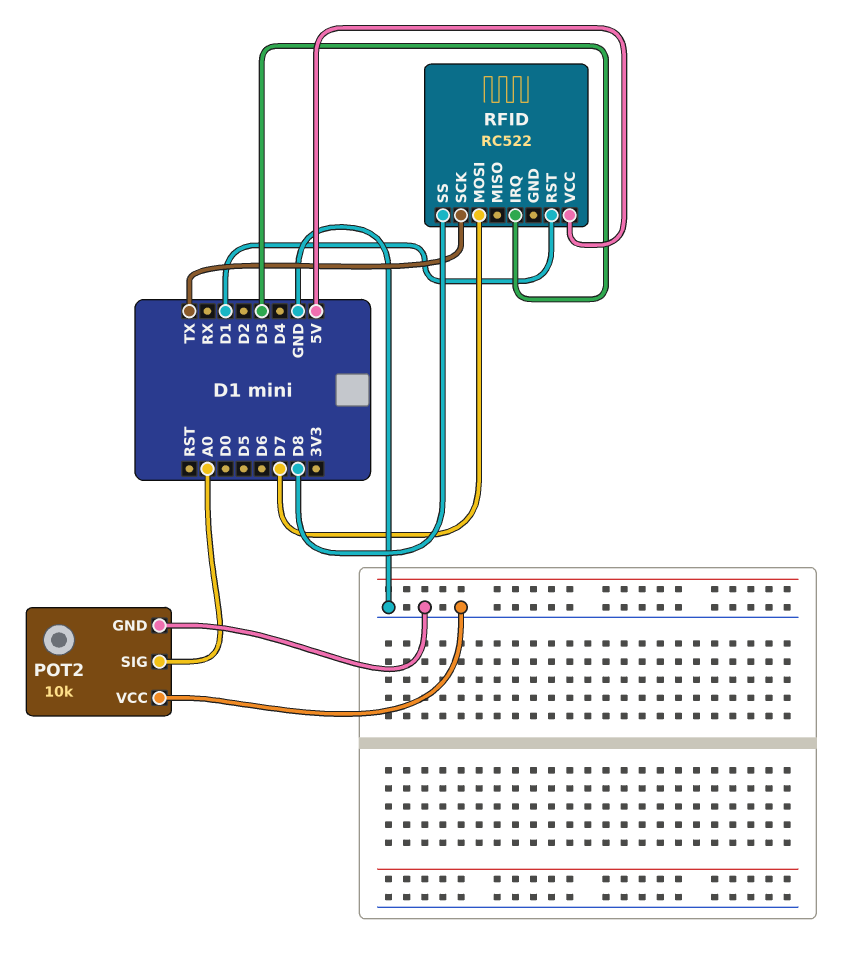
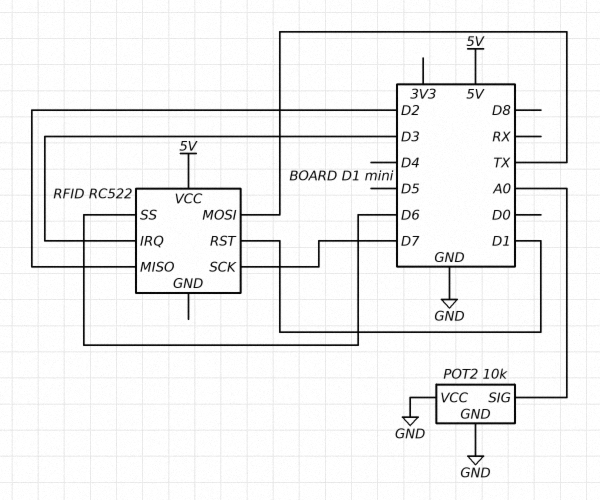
RFID pin MISO: none -> D2
RFID pin MOSI: D7 -> TX
RFID pin SCK: TX -> D7
RFID pin SS: D8 -> D6

